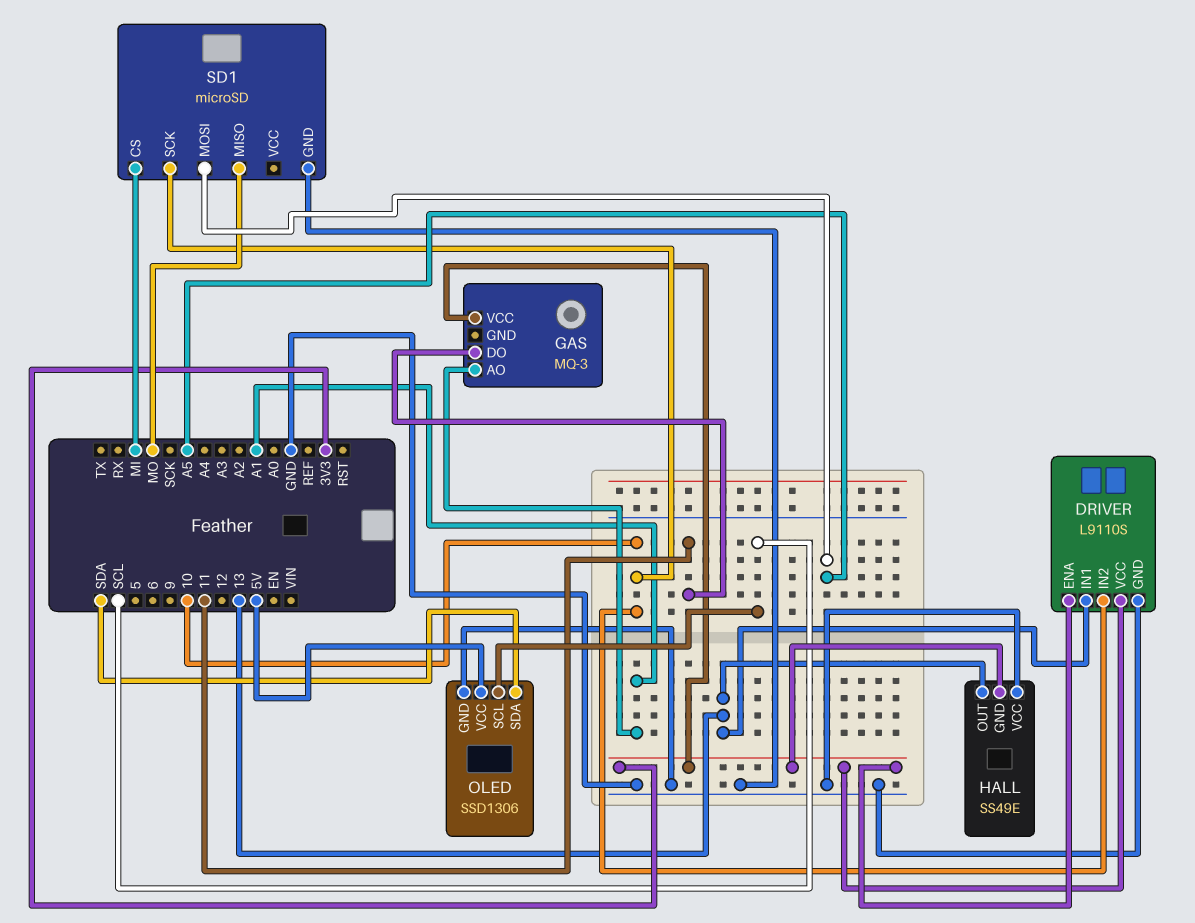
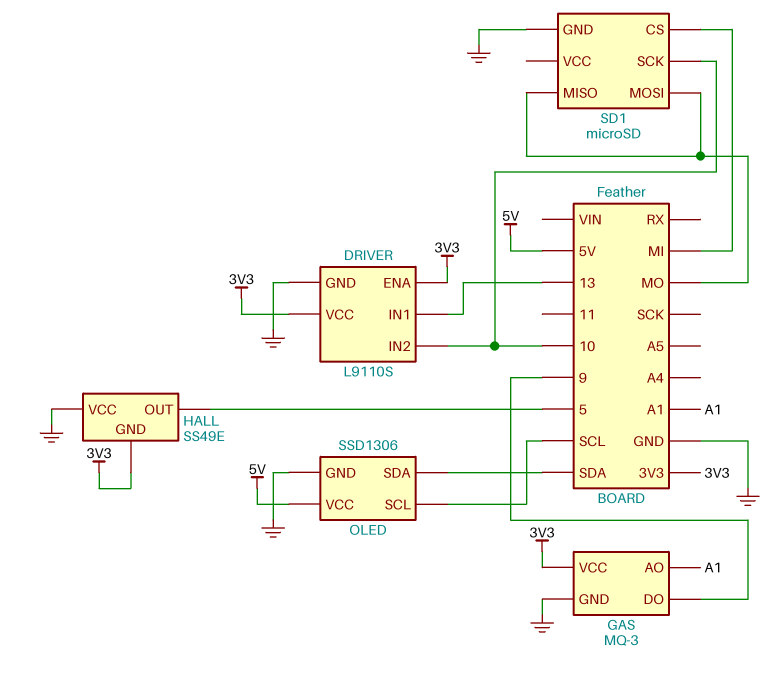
GAS pin DO: 11 -> 9
GAS pin GND: none -> GND
HALL pin OUT: 13 -> 5
SD1 pin MOSI: A5 -> MO

